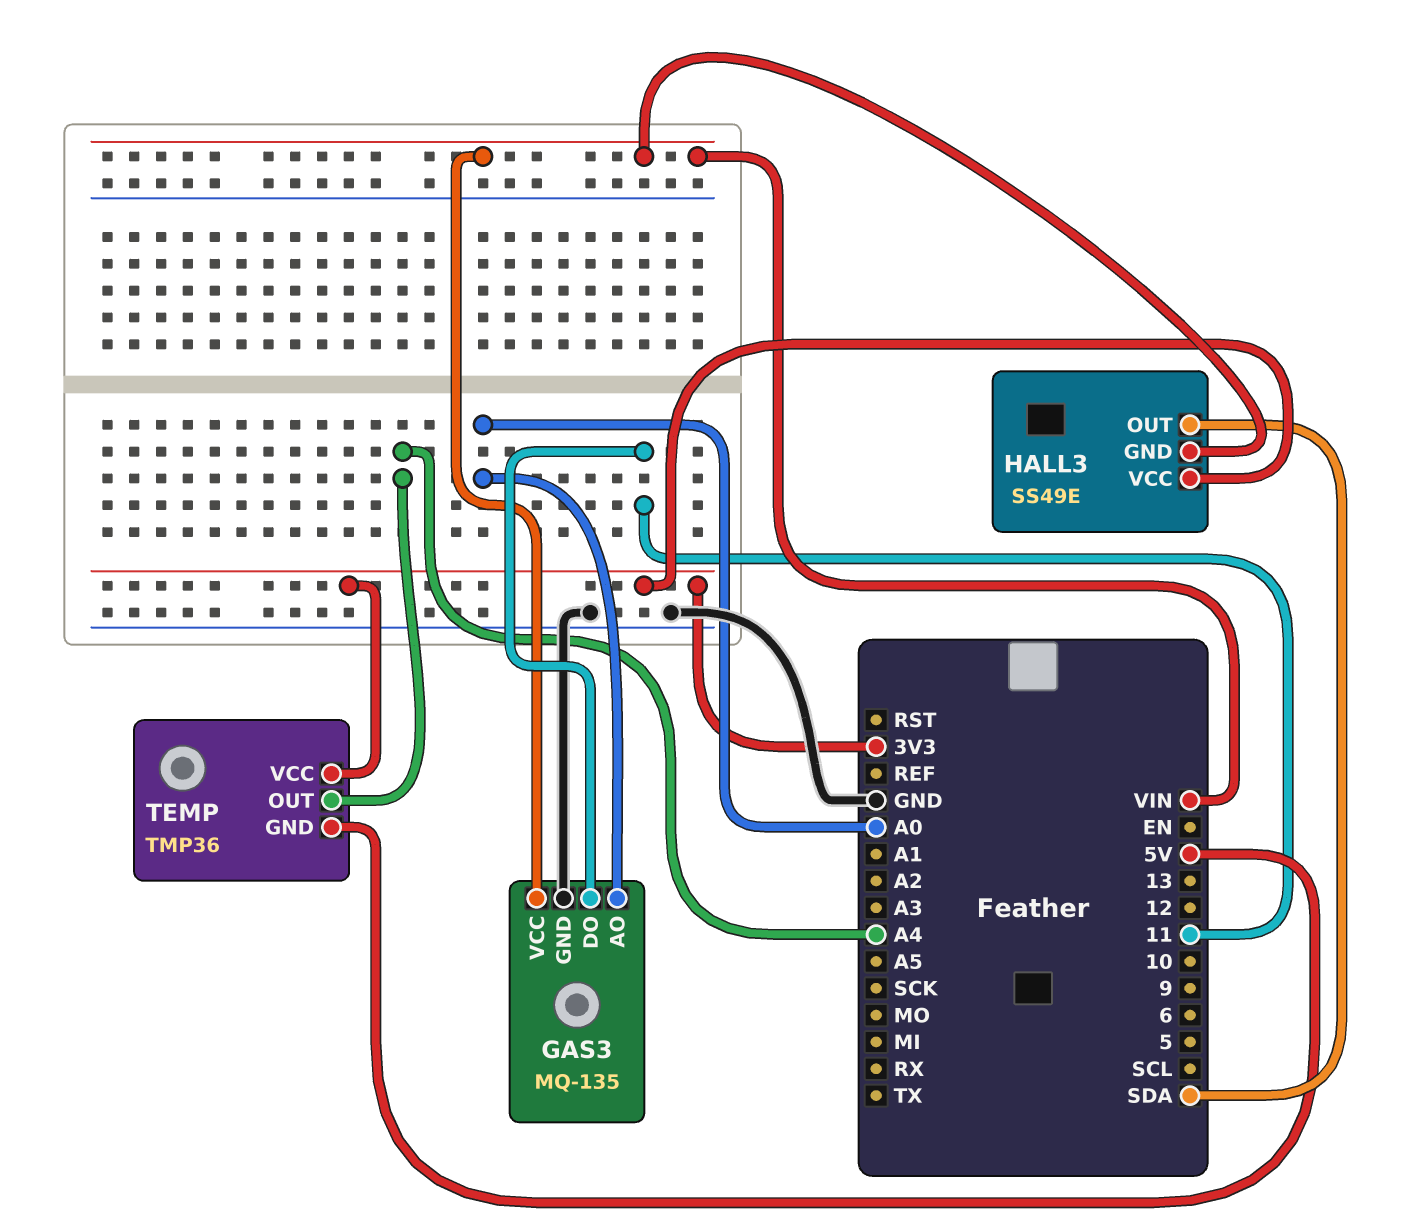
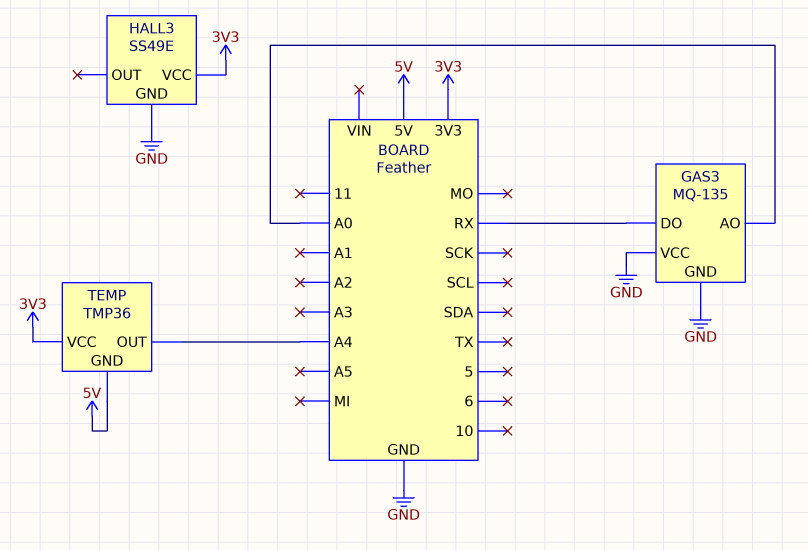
GAS3 pin DO: 11 -> RX
GAS3 pin VCC: VIN -> GND
HALL3 pin GND: VIN -> GND
HALL3 pin OUT: SDA -> none

